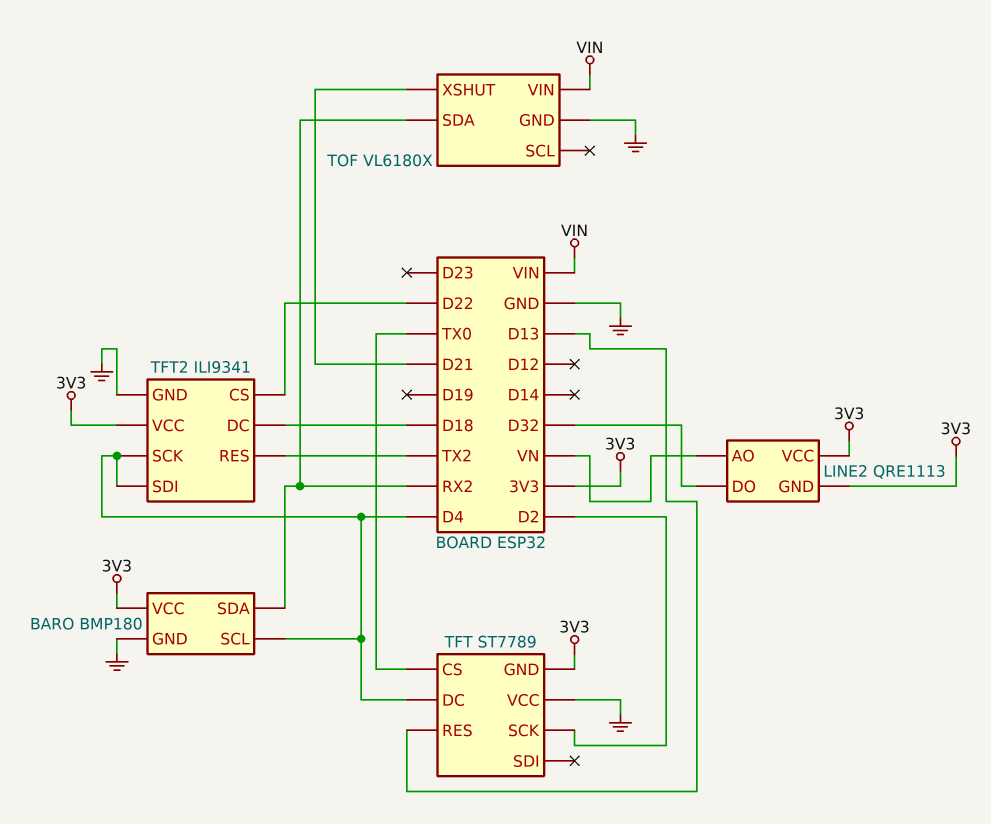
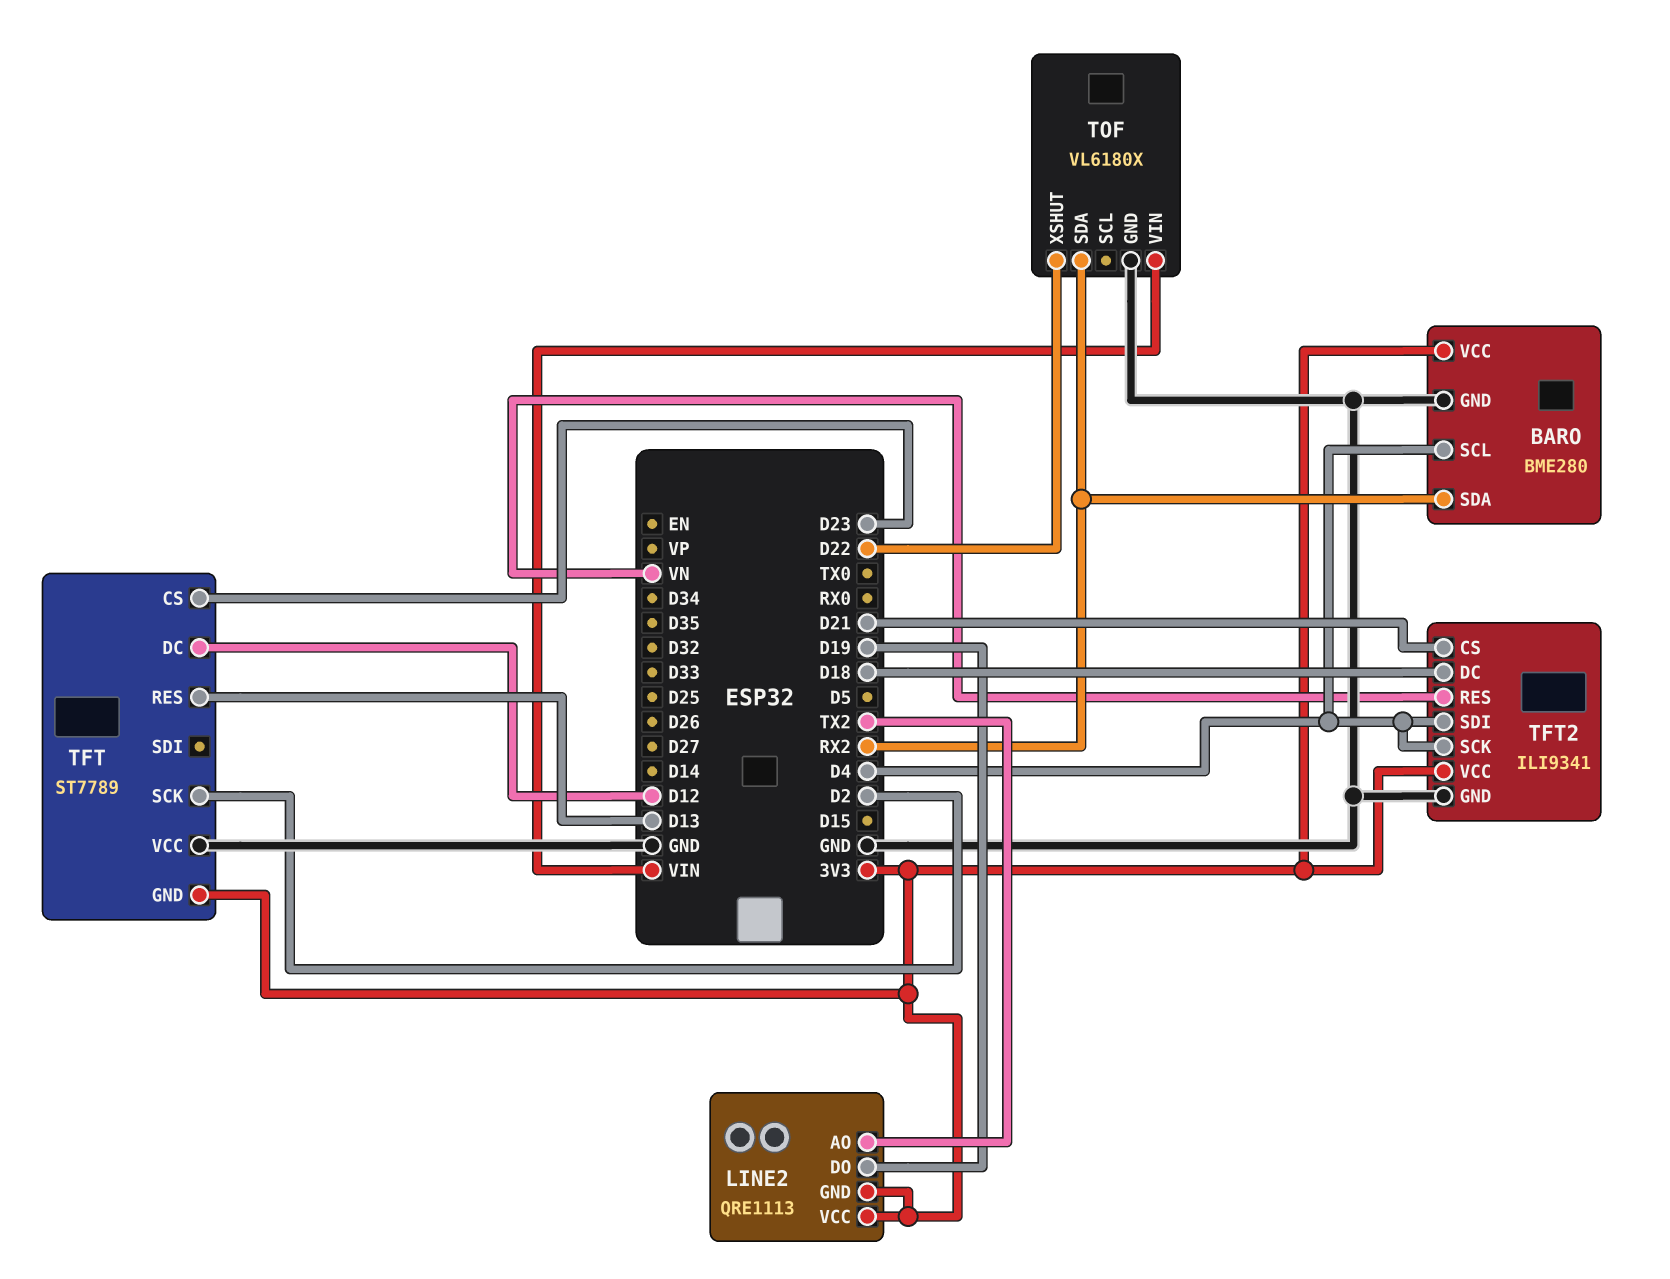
BARO: BMP180 -> BME280
LINE2 pin AO: VN -> TX2
LINE2 pin DO: D32 -> D19
TFT pin CS: TX0 -> D23
TFT pin DC: D4 -> D12
TFT2 pin CS: D22 -> D21
TFT2 pin RES: TX2 -> VN
TOF pin XSHUT: D21 -> D22

